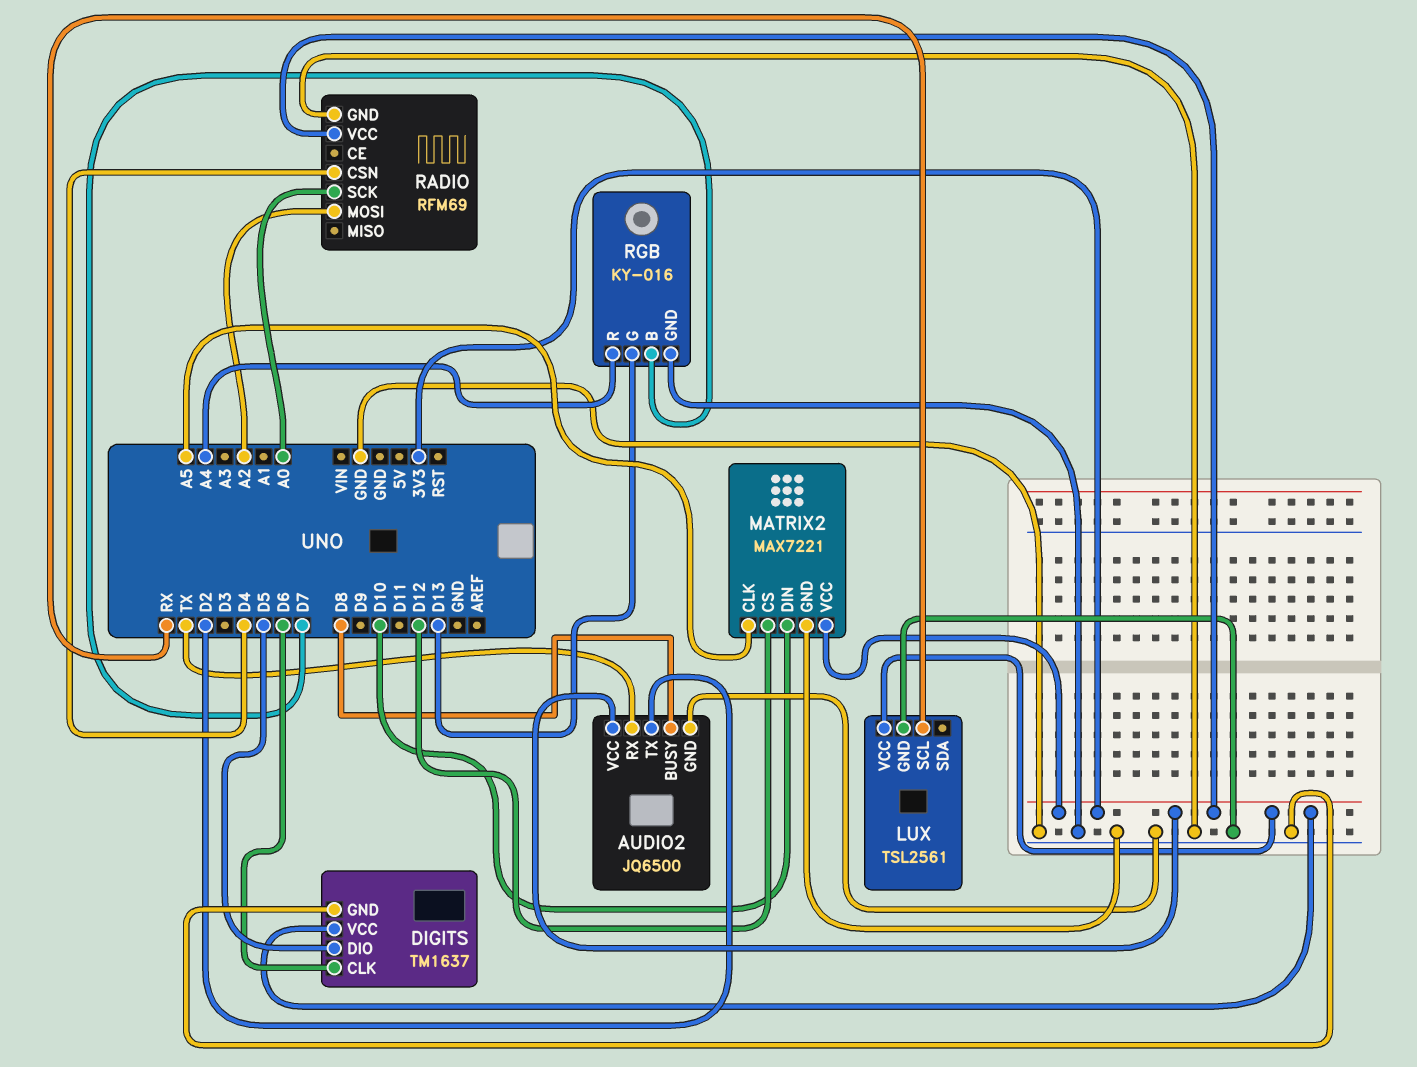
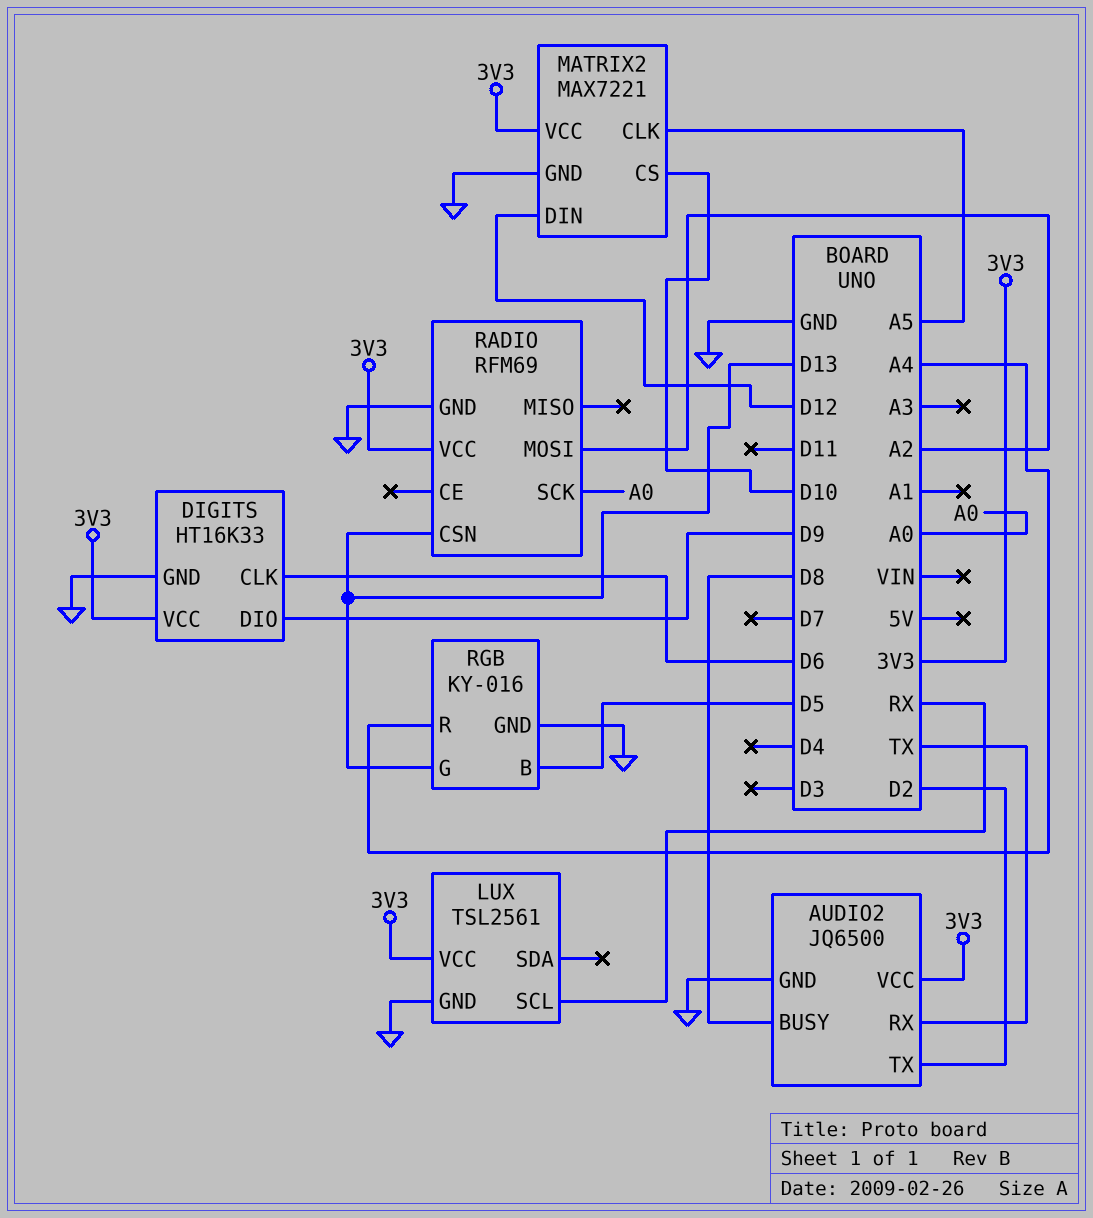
DIGITS: TM1637 -> HT16K33
DIGITS pin DIO: D5 -> D9
MATRIX2 pin CS: D12 -> D10
MATRIX2 pin DIN: D10 -> D12
RADIO pin CSN: D4 -> D13
RGB pin B: D7 -> D5

